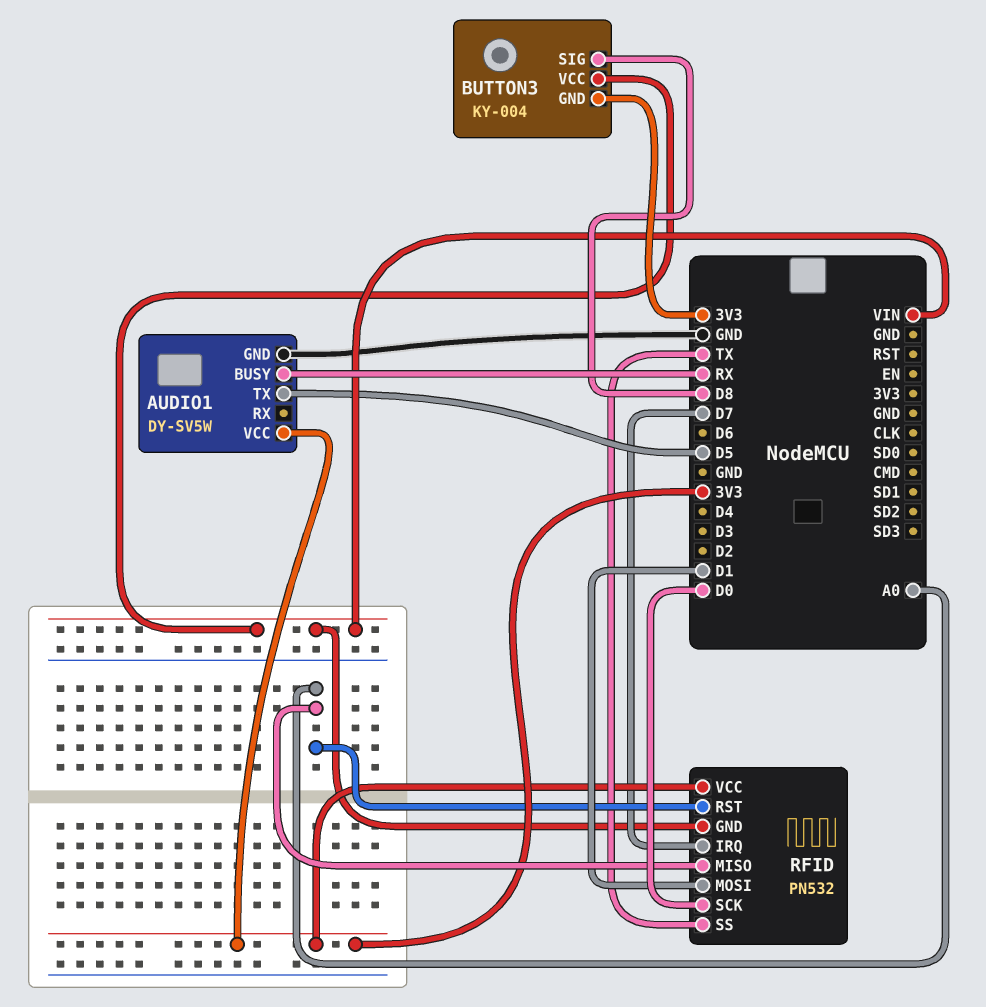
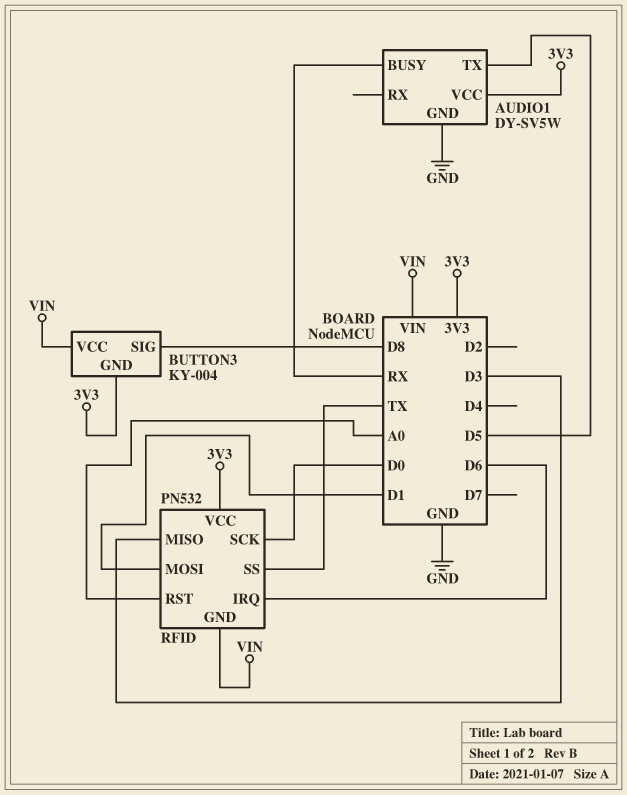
RFID pin IRQ: D7 -> D6
RFID pin MISO: A0 -> D3

